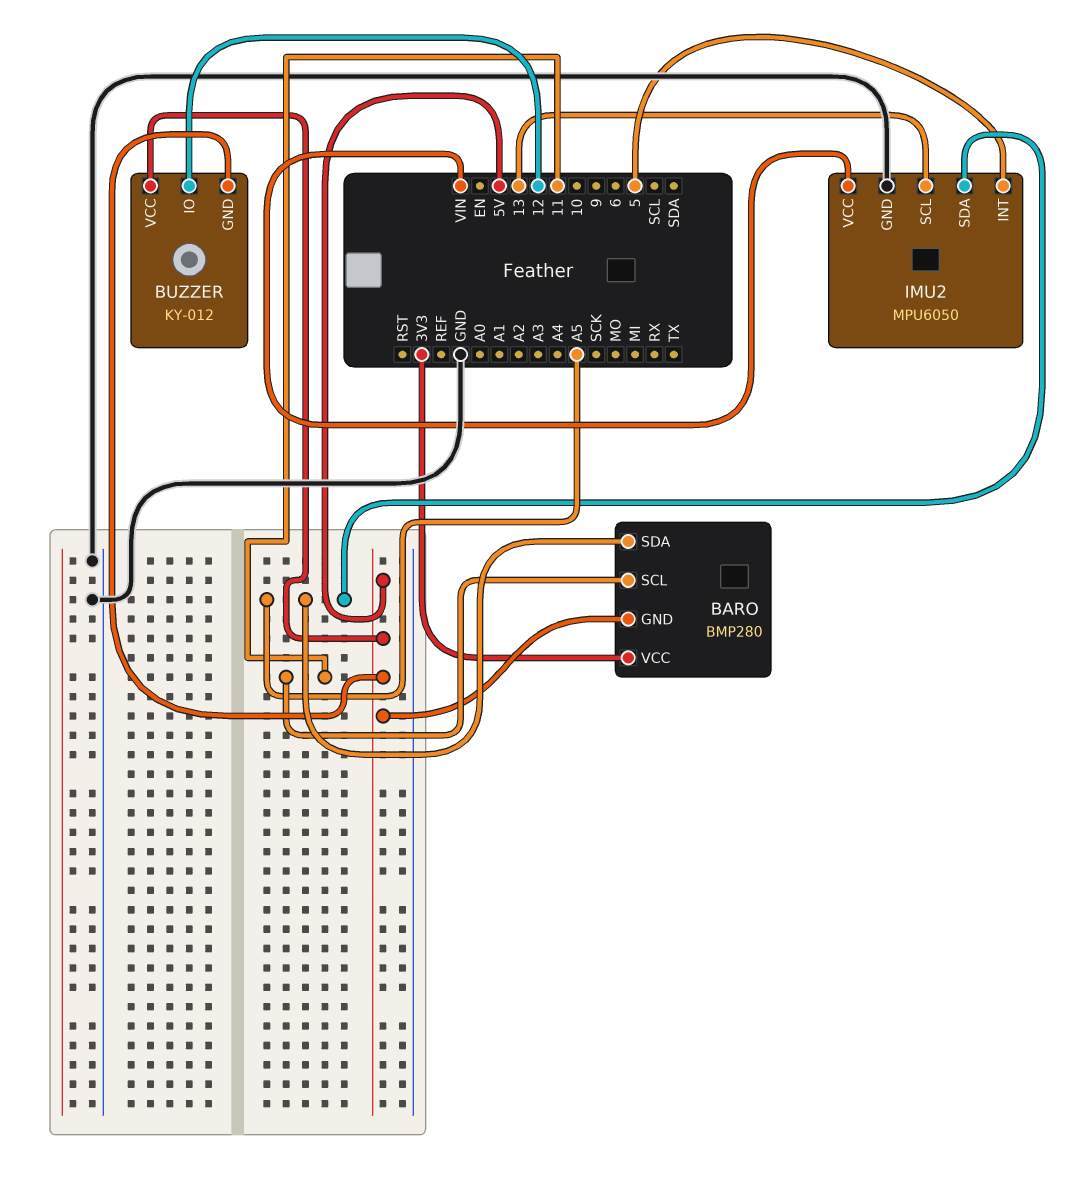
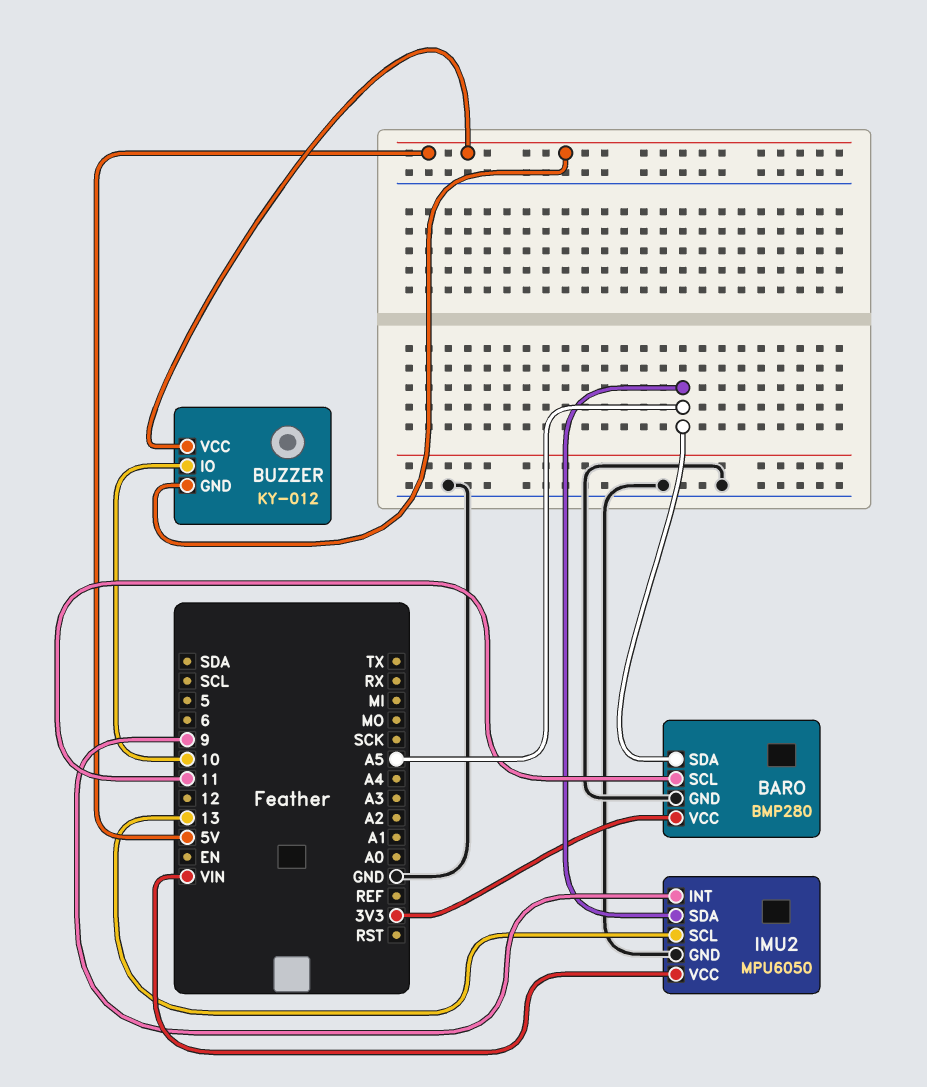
BARO pin GND: 5V -> GND
BUZZER pin IO: 12 -> 10
IMU2 pin INT: 5 -> 9

